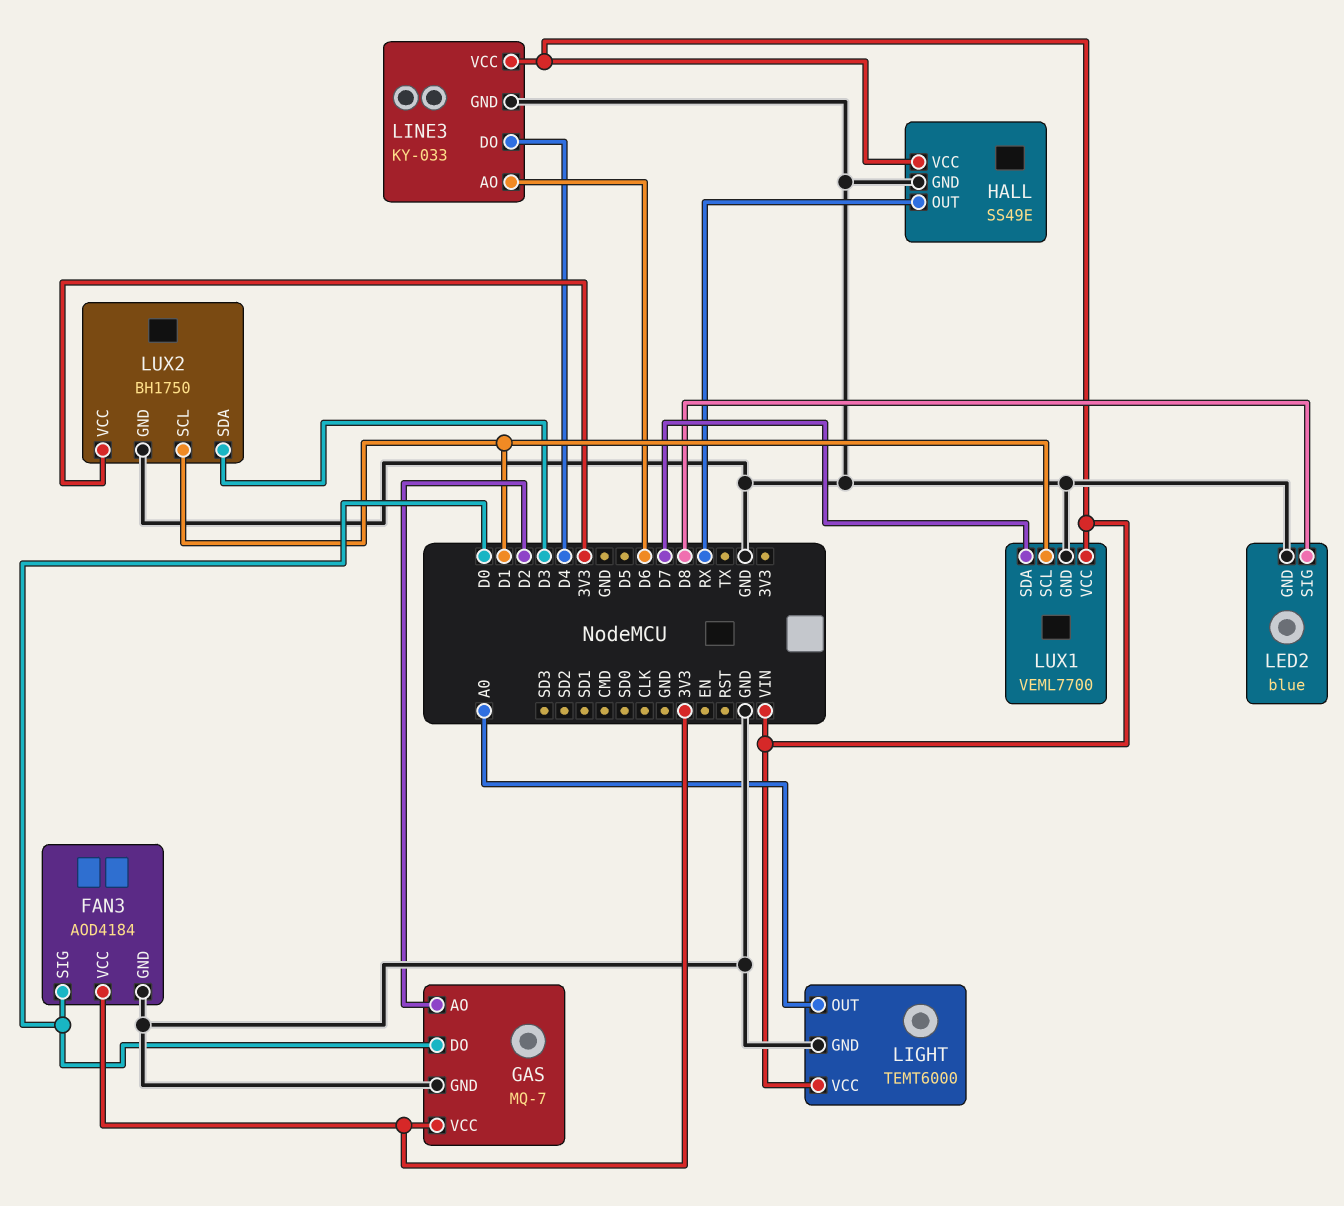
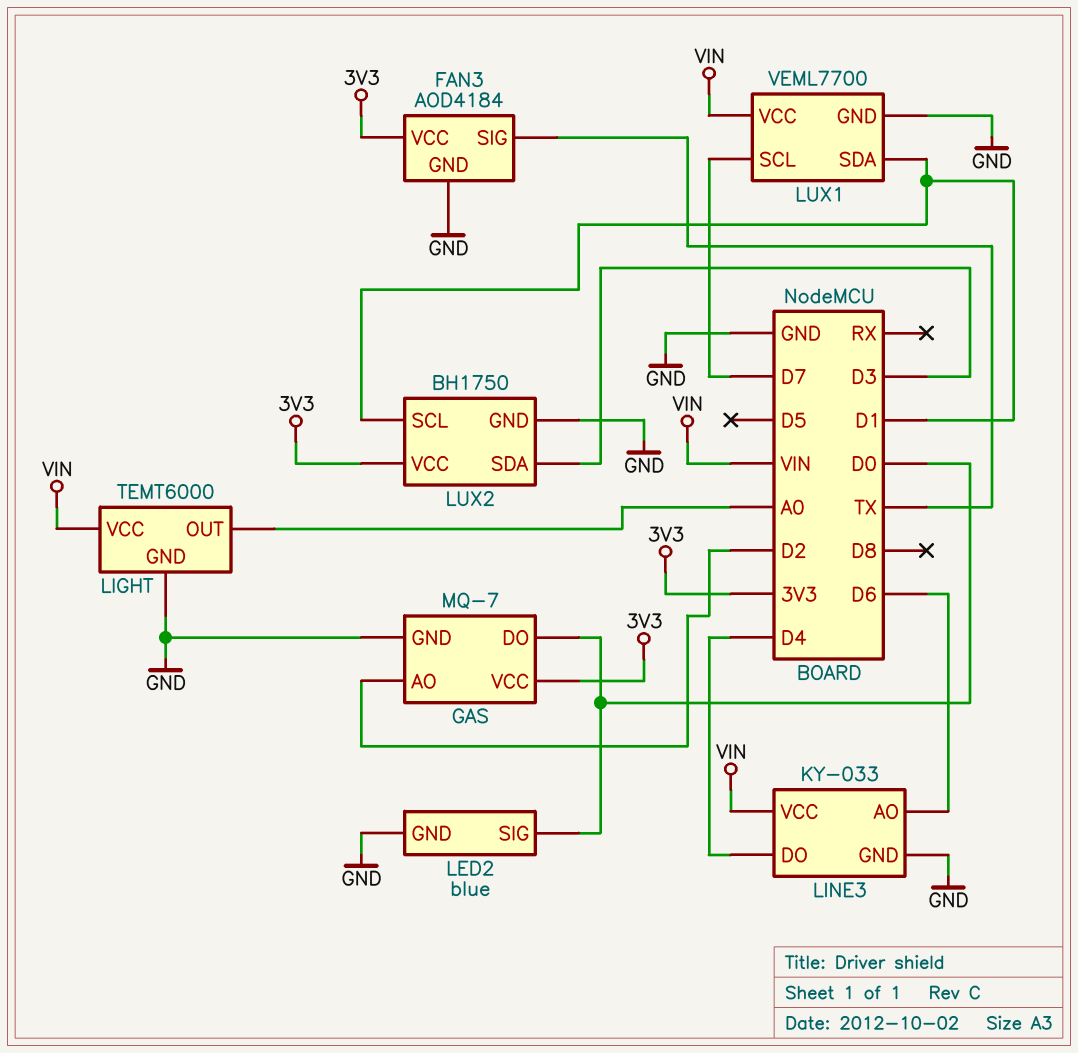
FAN3 pin SIG: D0 -> TX
HALL: SS49E -> none
HALL pin GND: GND -> none
HALL pin OUT: RX -> none
HALL pin VCC: VIN -> none
LED2 pin SIG: D8 -> D0
LUX1 pin SCL: D1 -> D7
LUX1 pin SDA: D7 -> D1

